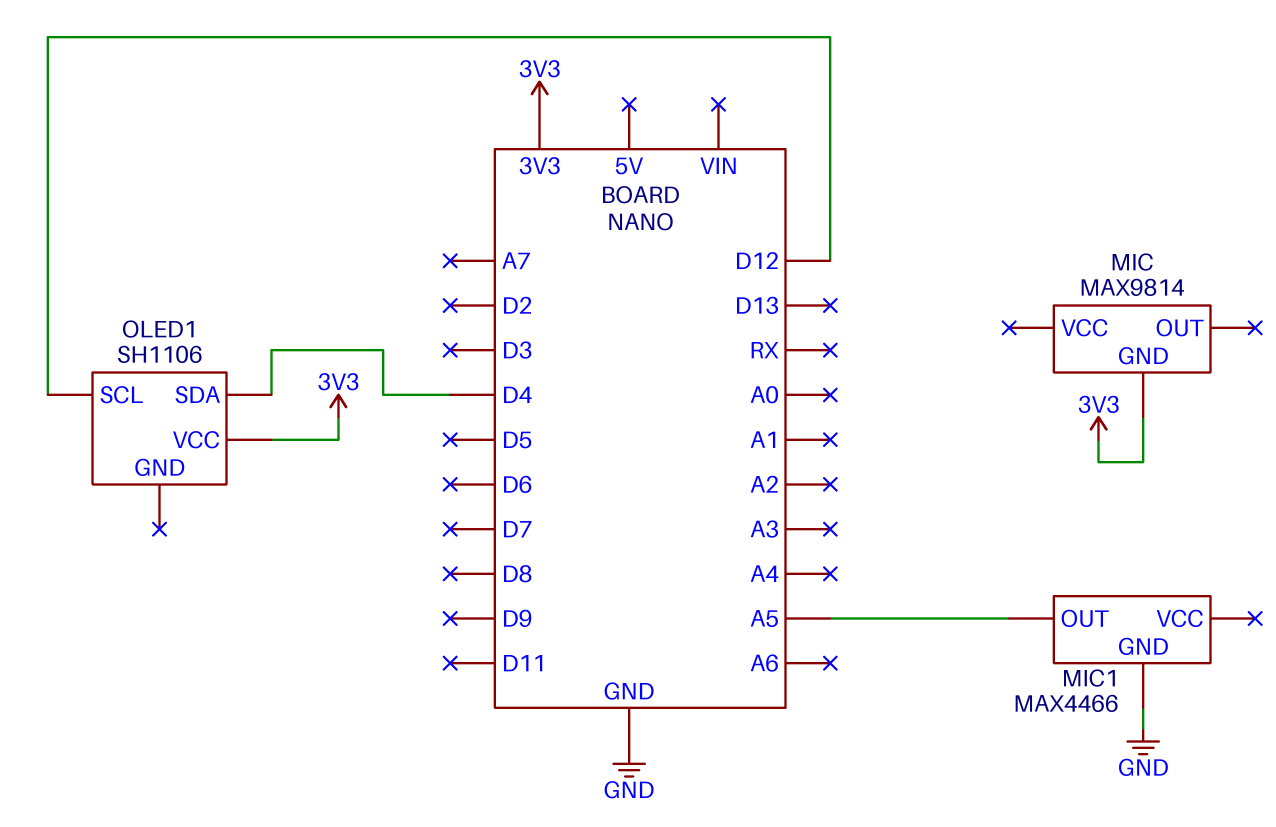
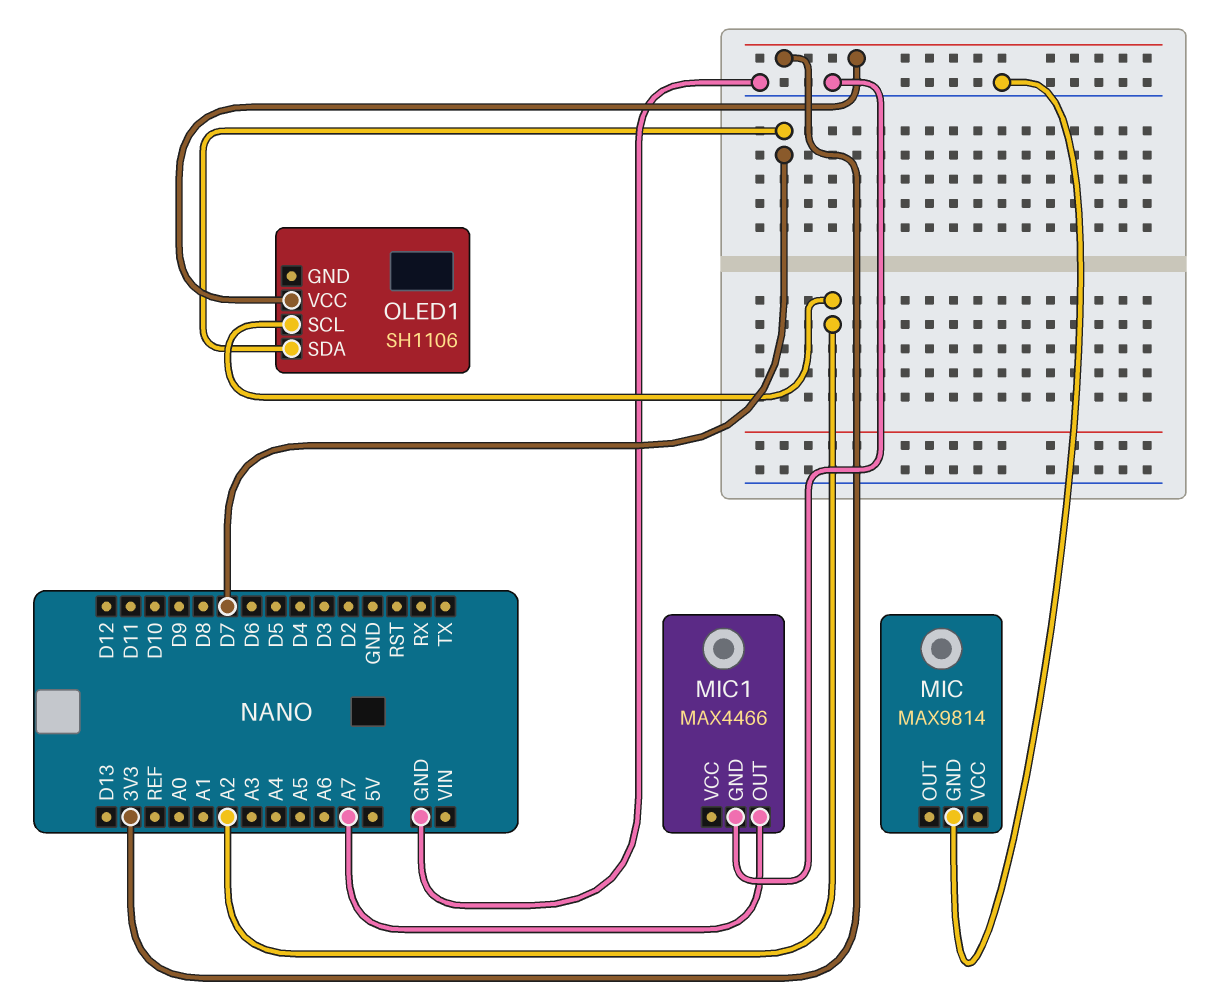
MIC pin GND: 3V3 -> GND
MIC1 pin OUT: A5 -> A7
OLED1 pin SCL: D12 -> A2
OLED1 pin SDA: D4 -> D7

